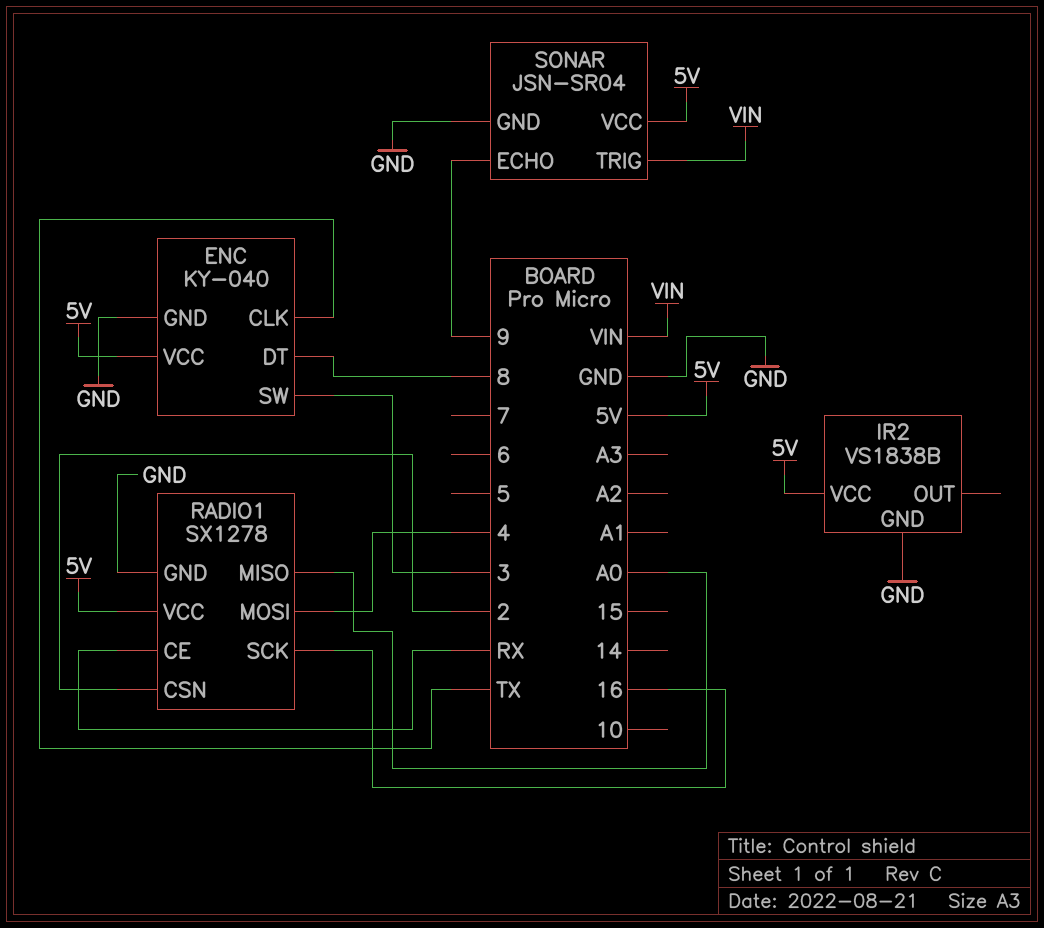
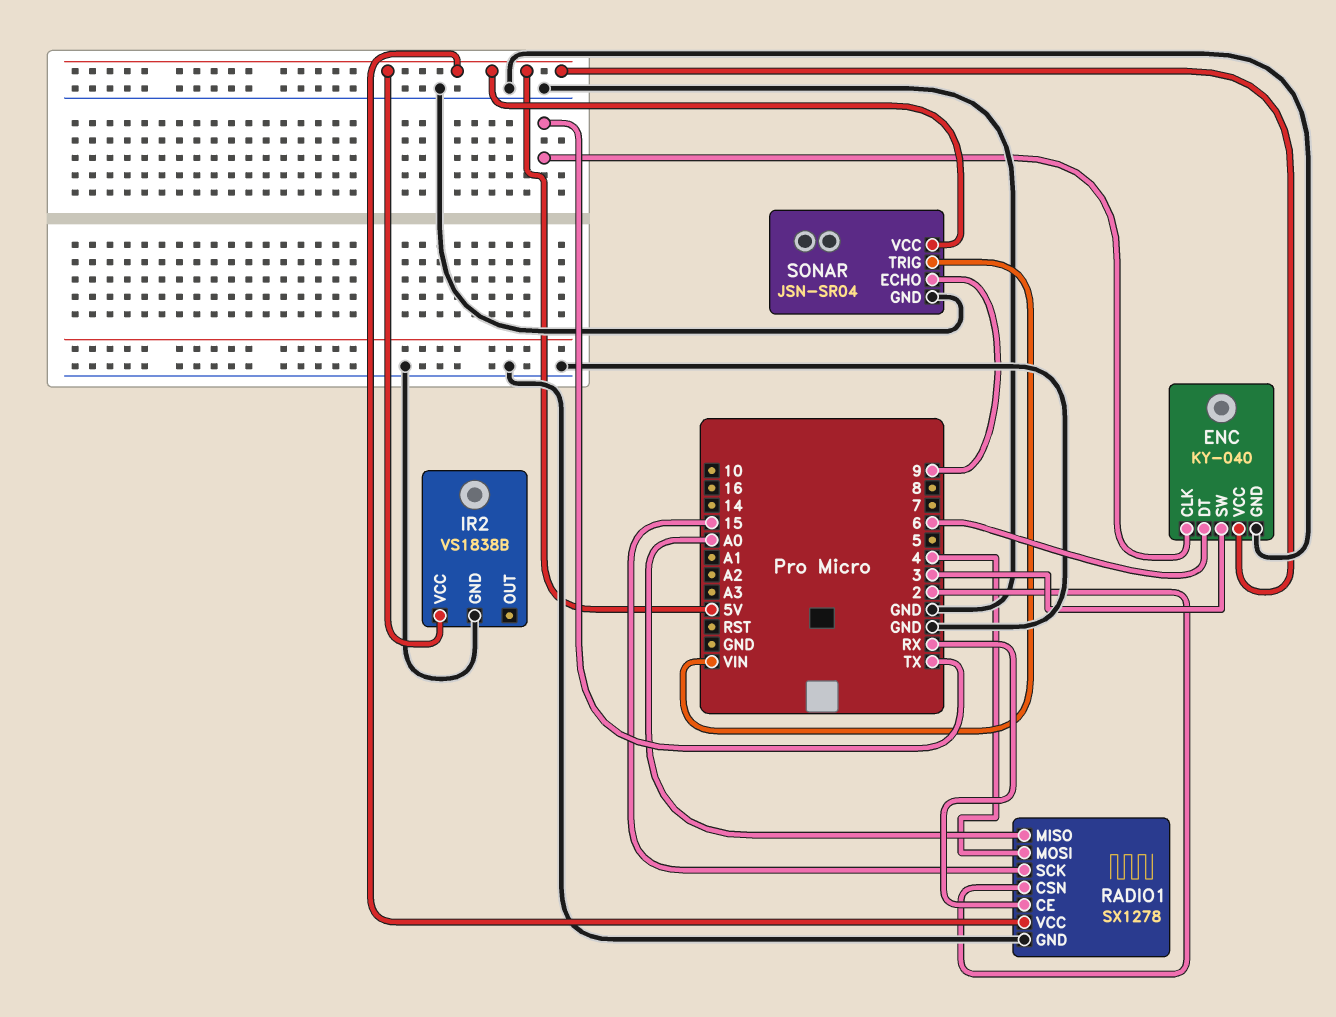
ENC pin DT: 8 -> 6
RADIO1 pin SCK: 16 -> 15

